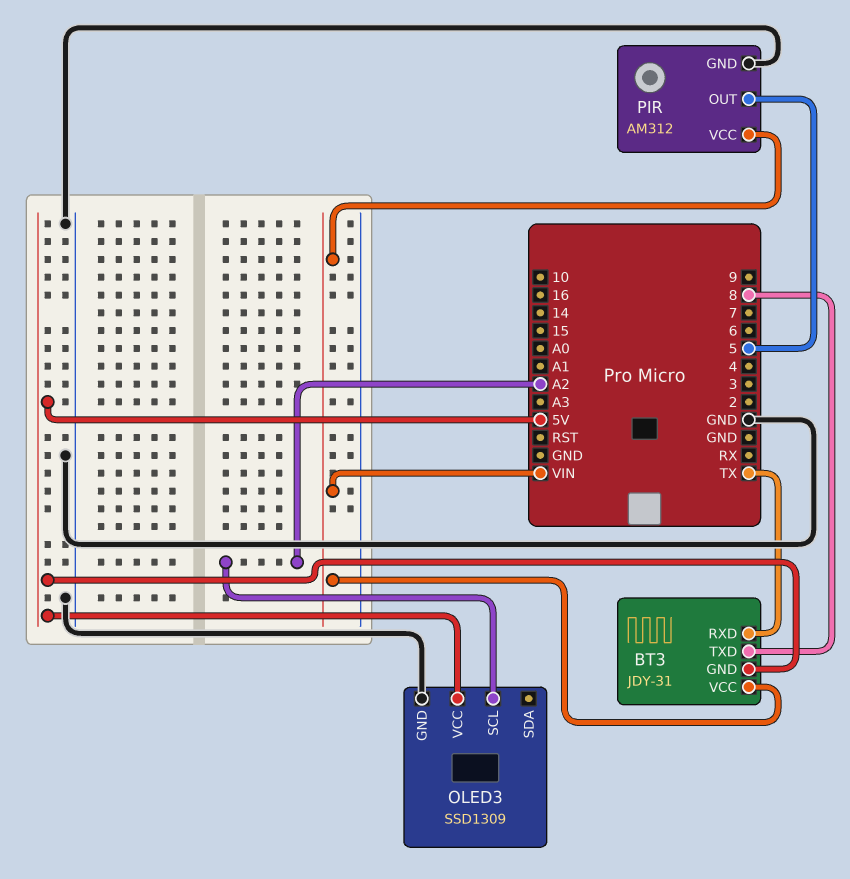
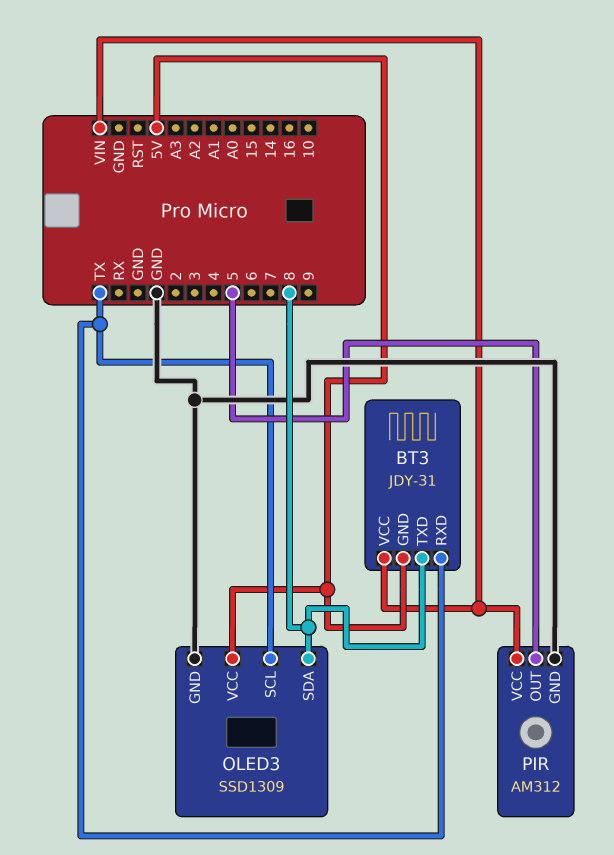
OLED3 pin SCL: A2 -> TX
OLED3 pin SDA: none -> 8

